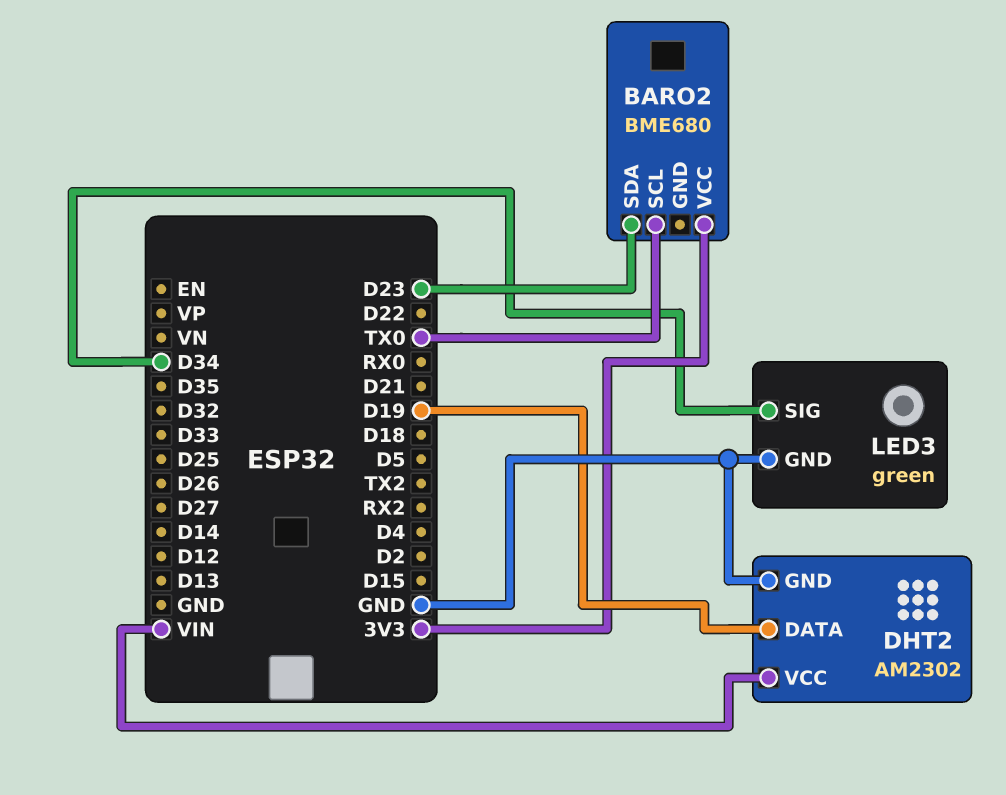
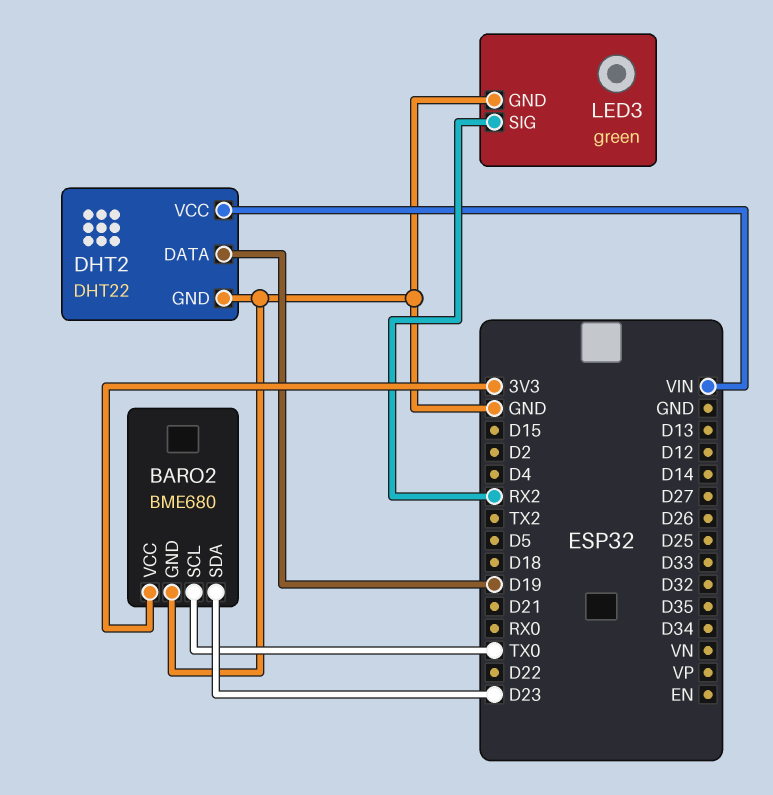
BARO2 pin GND: none -> GND
DHT2: AM2302 -> DHT22
LED3 pin SIG: D34 -> RX2

